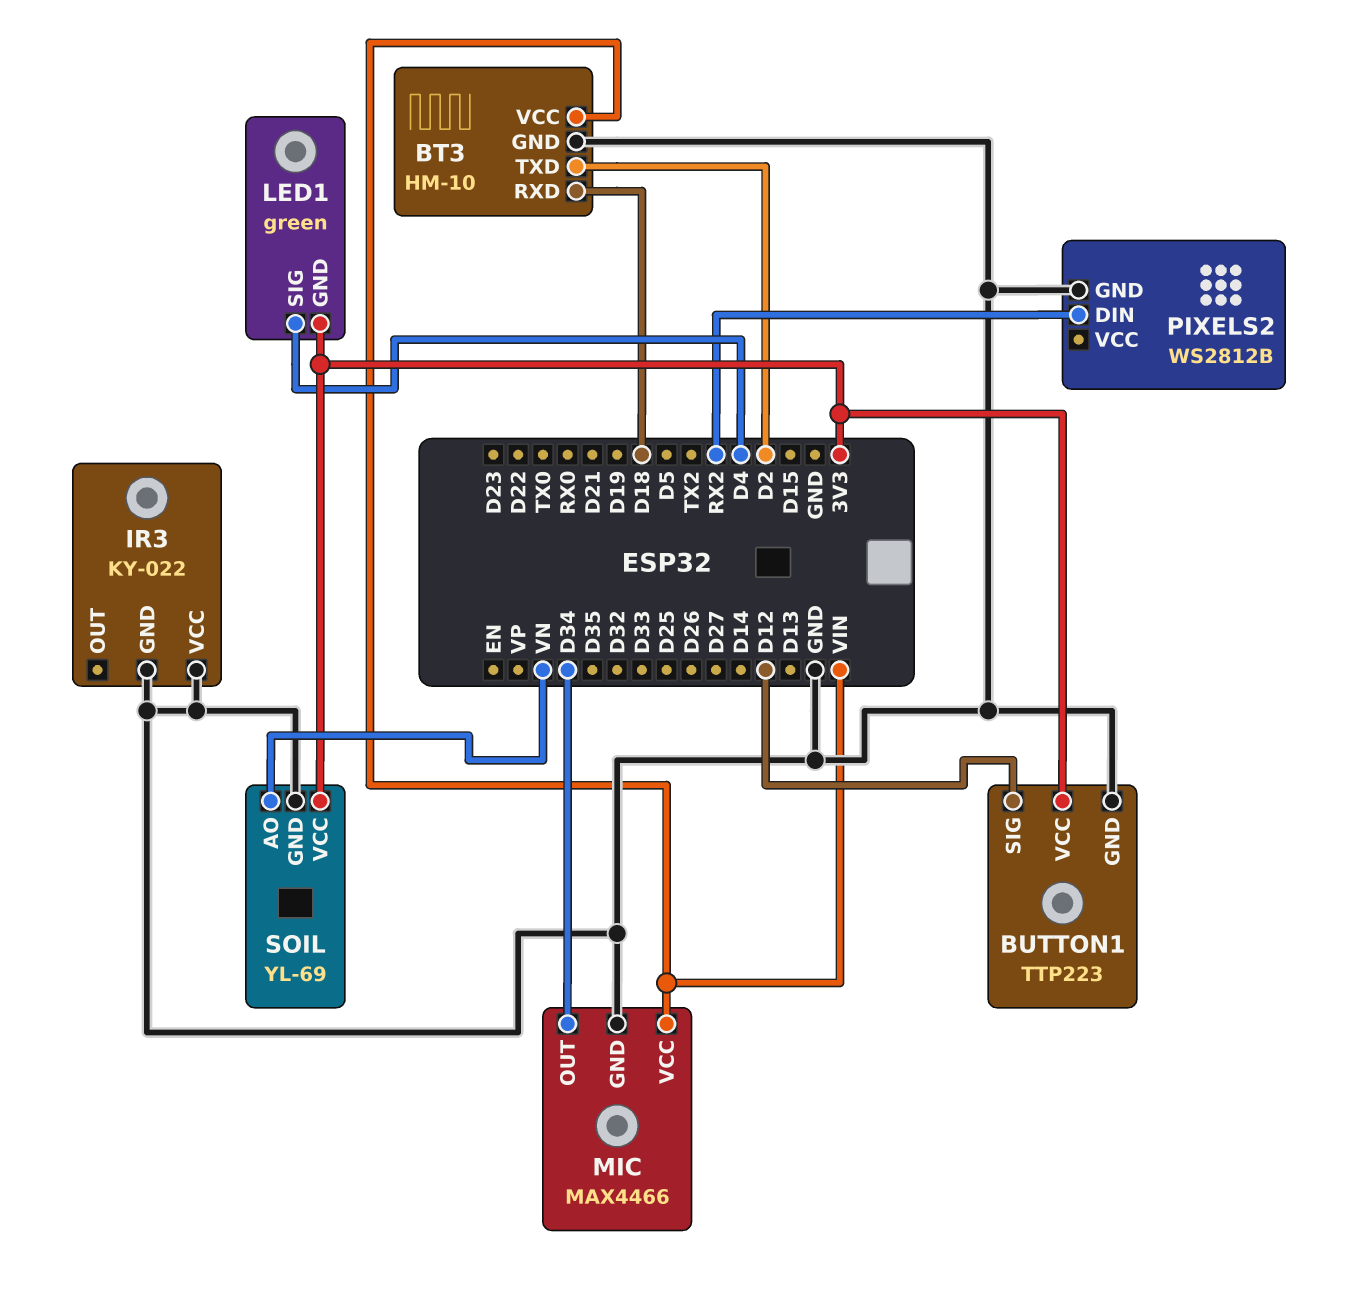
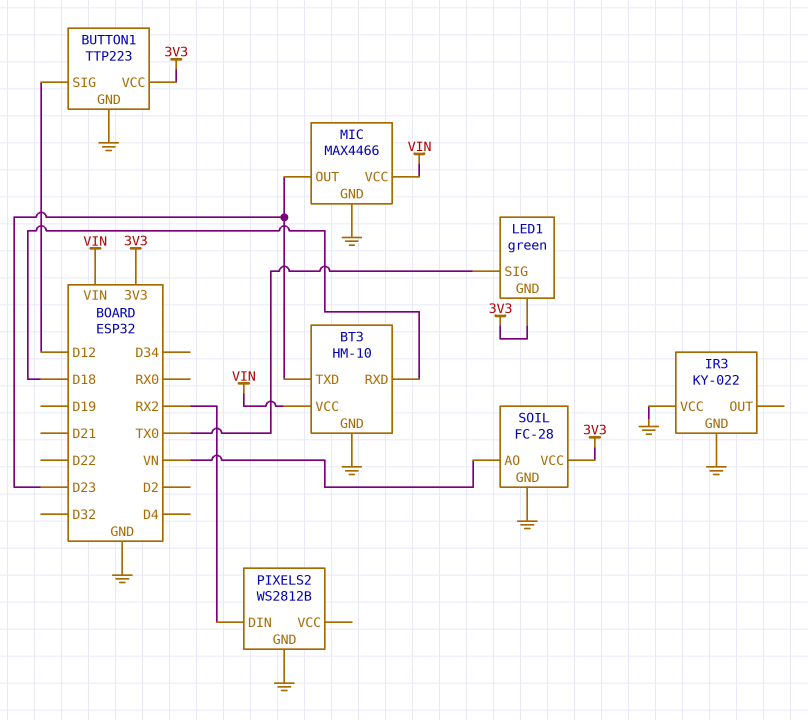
BT3 pin TXD: D2 -> D23
LED1 pin SIG: D4 -> TX0
MIC pin OUT: D34 -> D23
SOIL: YL-69 -> FC-28

